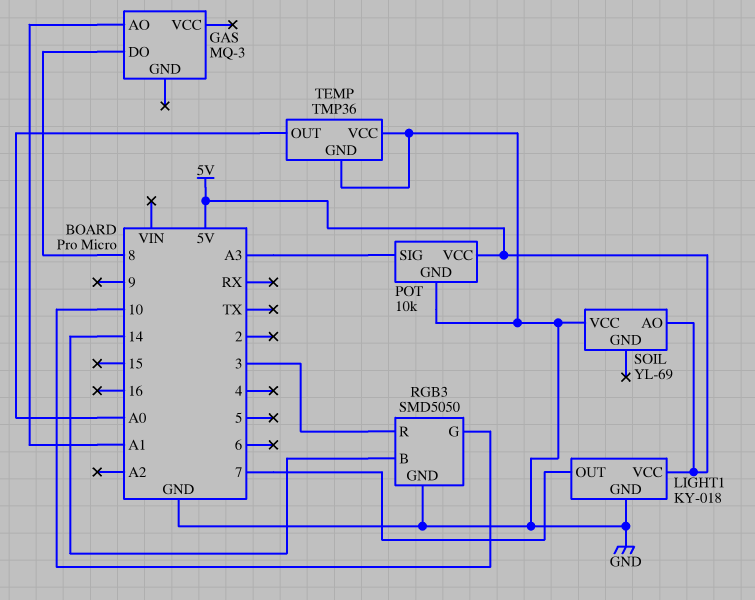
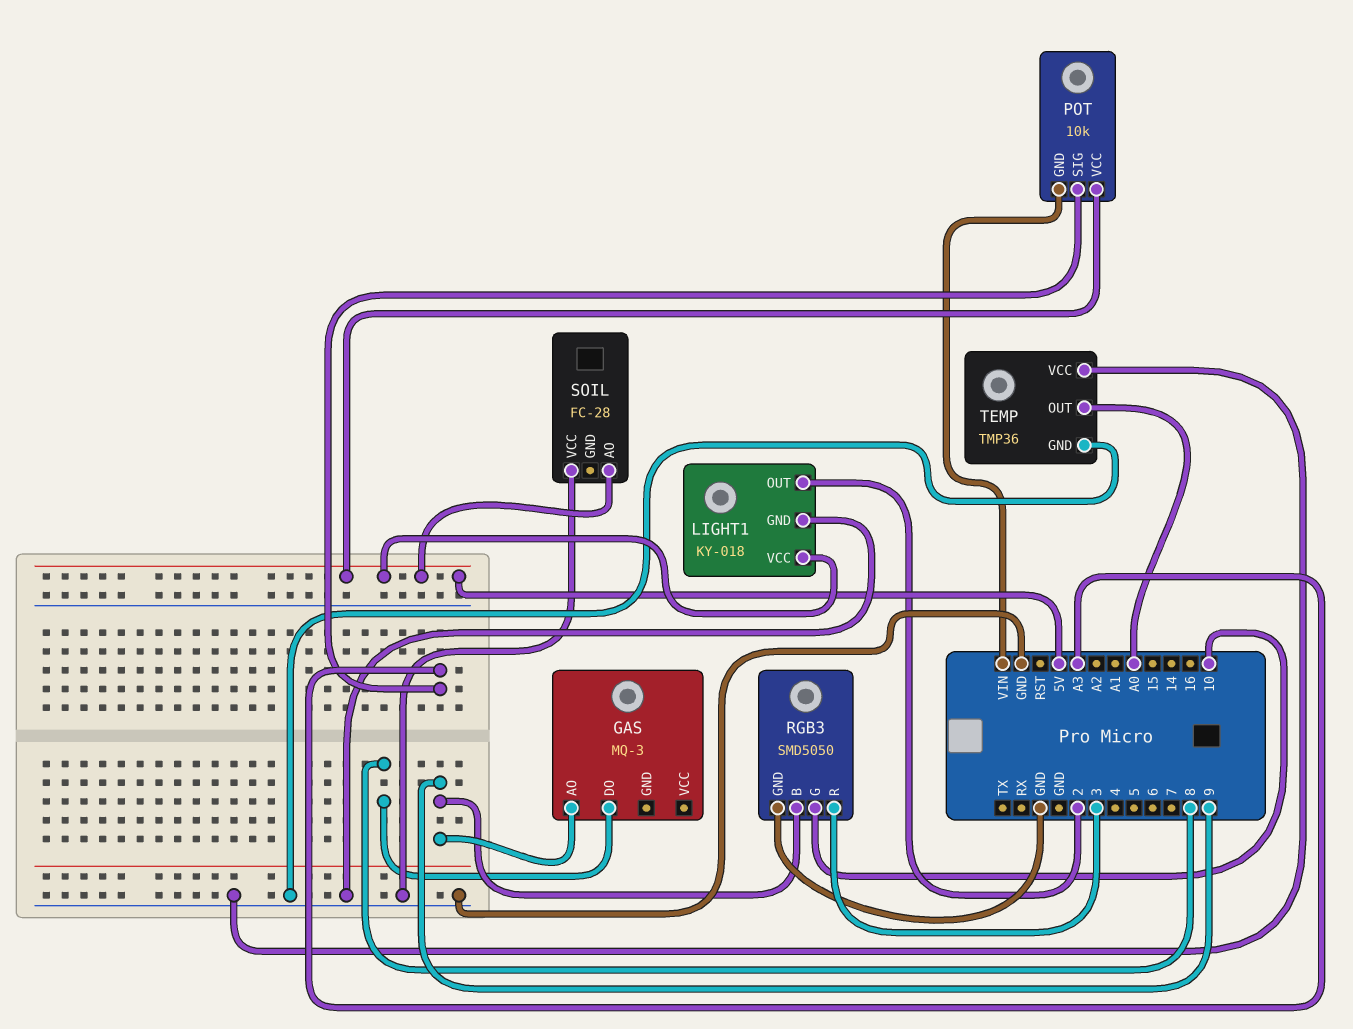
GAS pin AO: A1 -> 9
LIGHT1 pin OUT: 7 -> 2
POT pin GND: GND -> VIN
RGB3 pin B: 14 -> 9
SOIL: YL-69 -> FC-28

